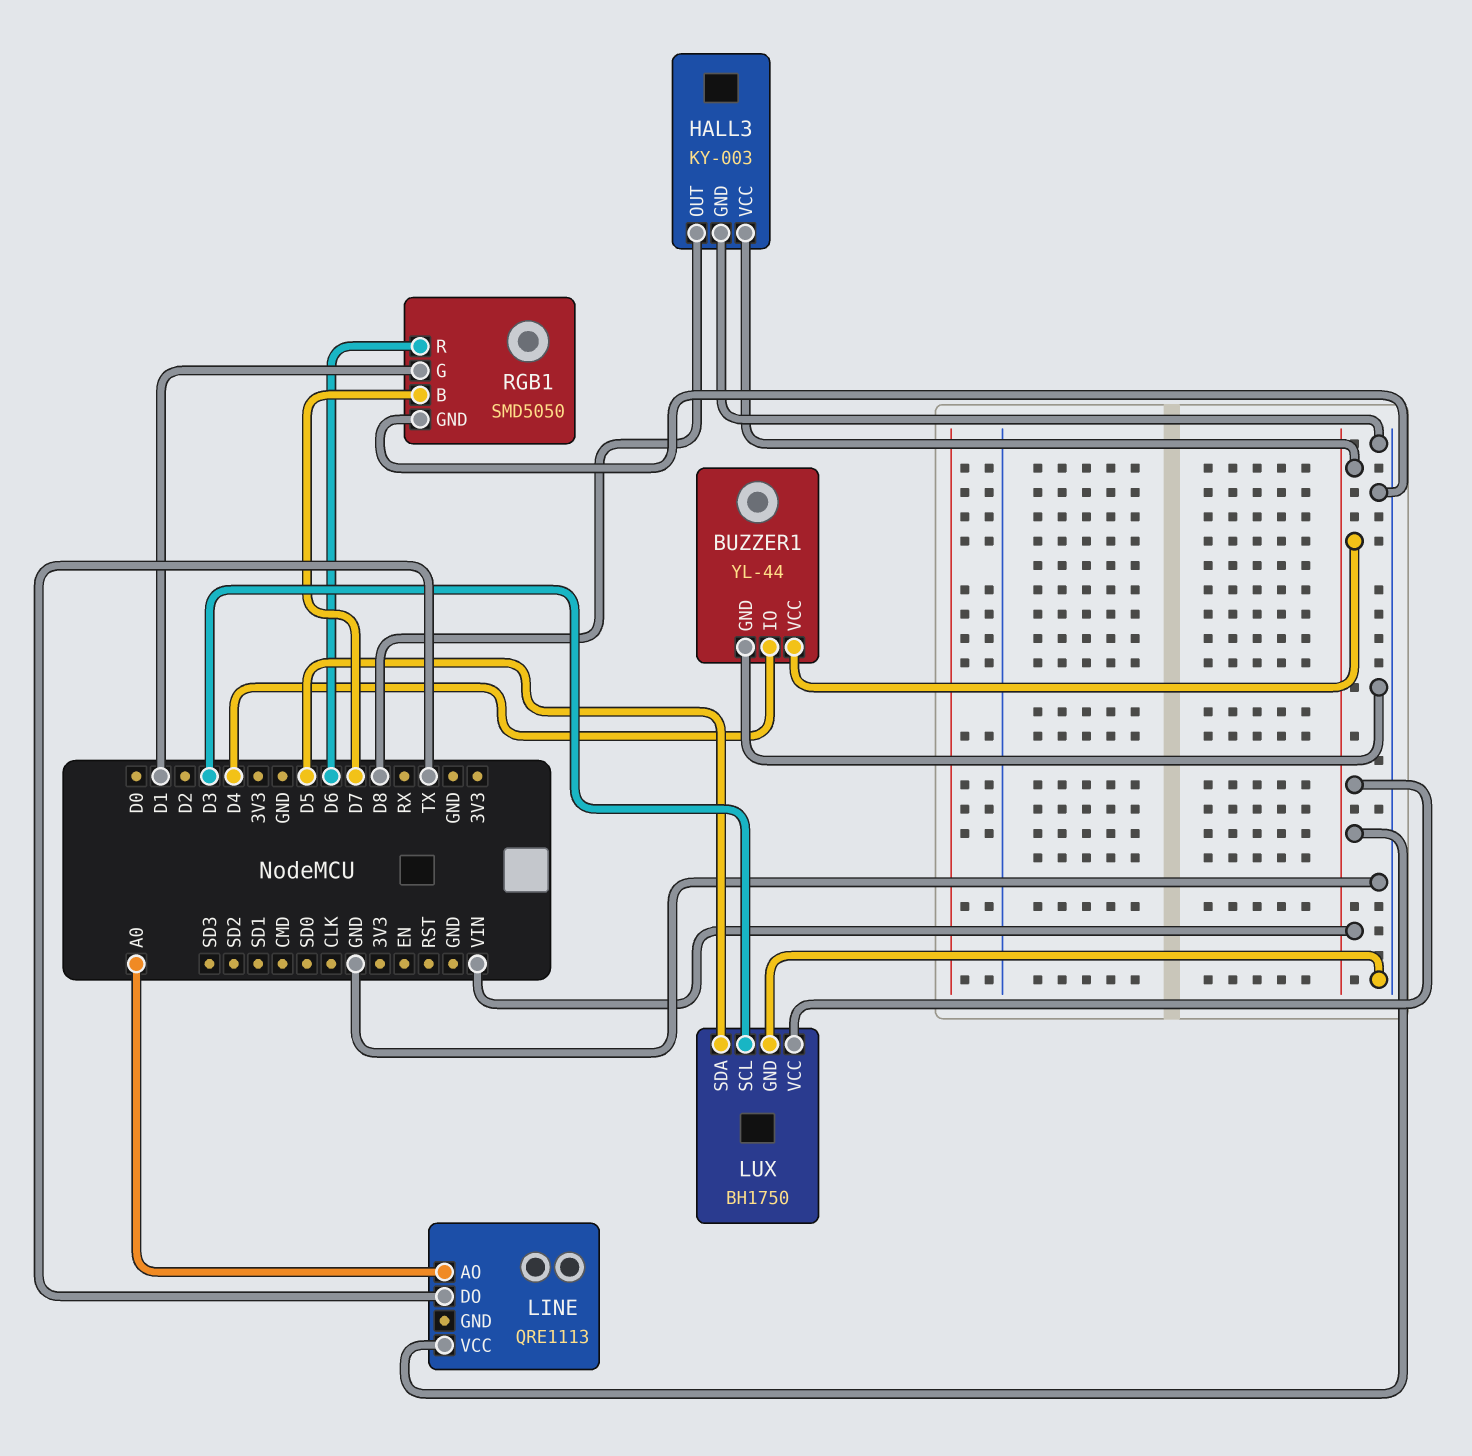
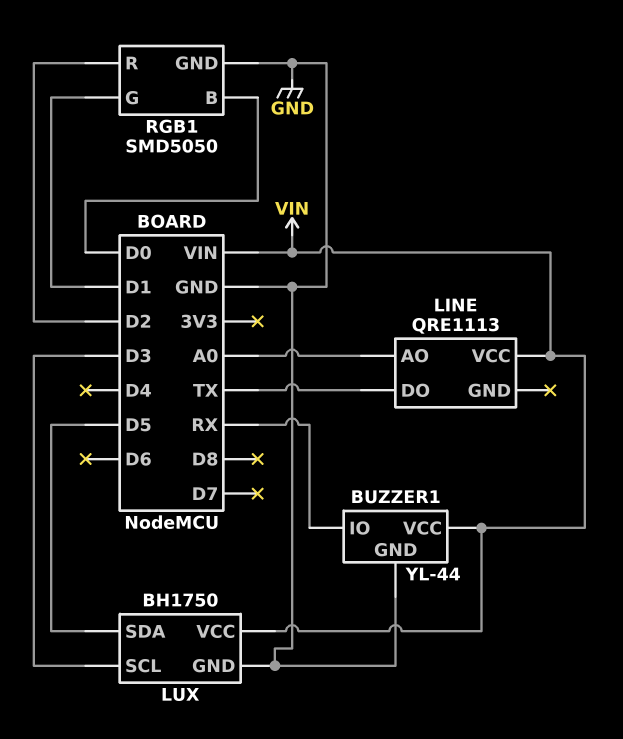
BUZZER1 pin IO: D4 -> RX
HALL3: KY-003 -> none
HALL3 pin GND: GND -> none
HALL3 pin OUT: D8 -> none
HALL3 pin VCC: VIN -> none
RGB1 pin B: D7 -> D0
RGB1 pin R: D6 -> D2

